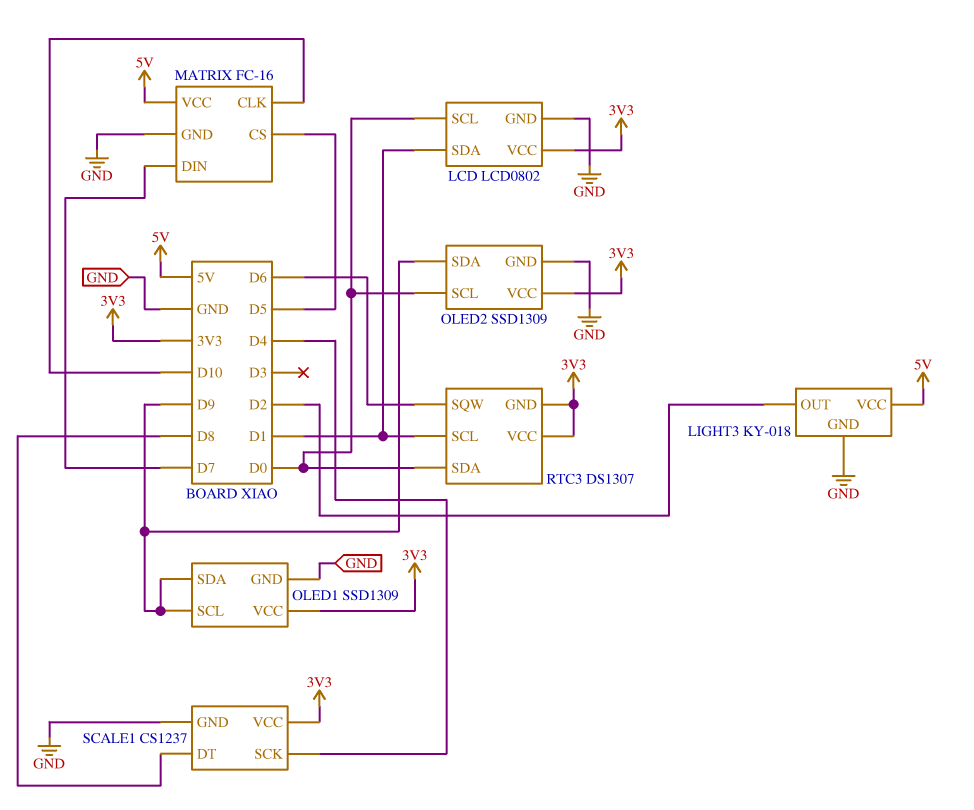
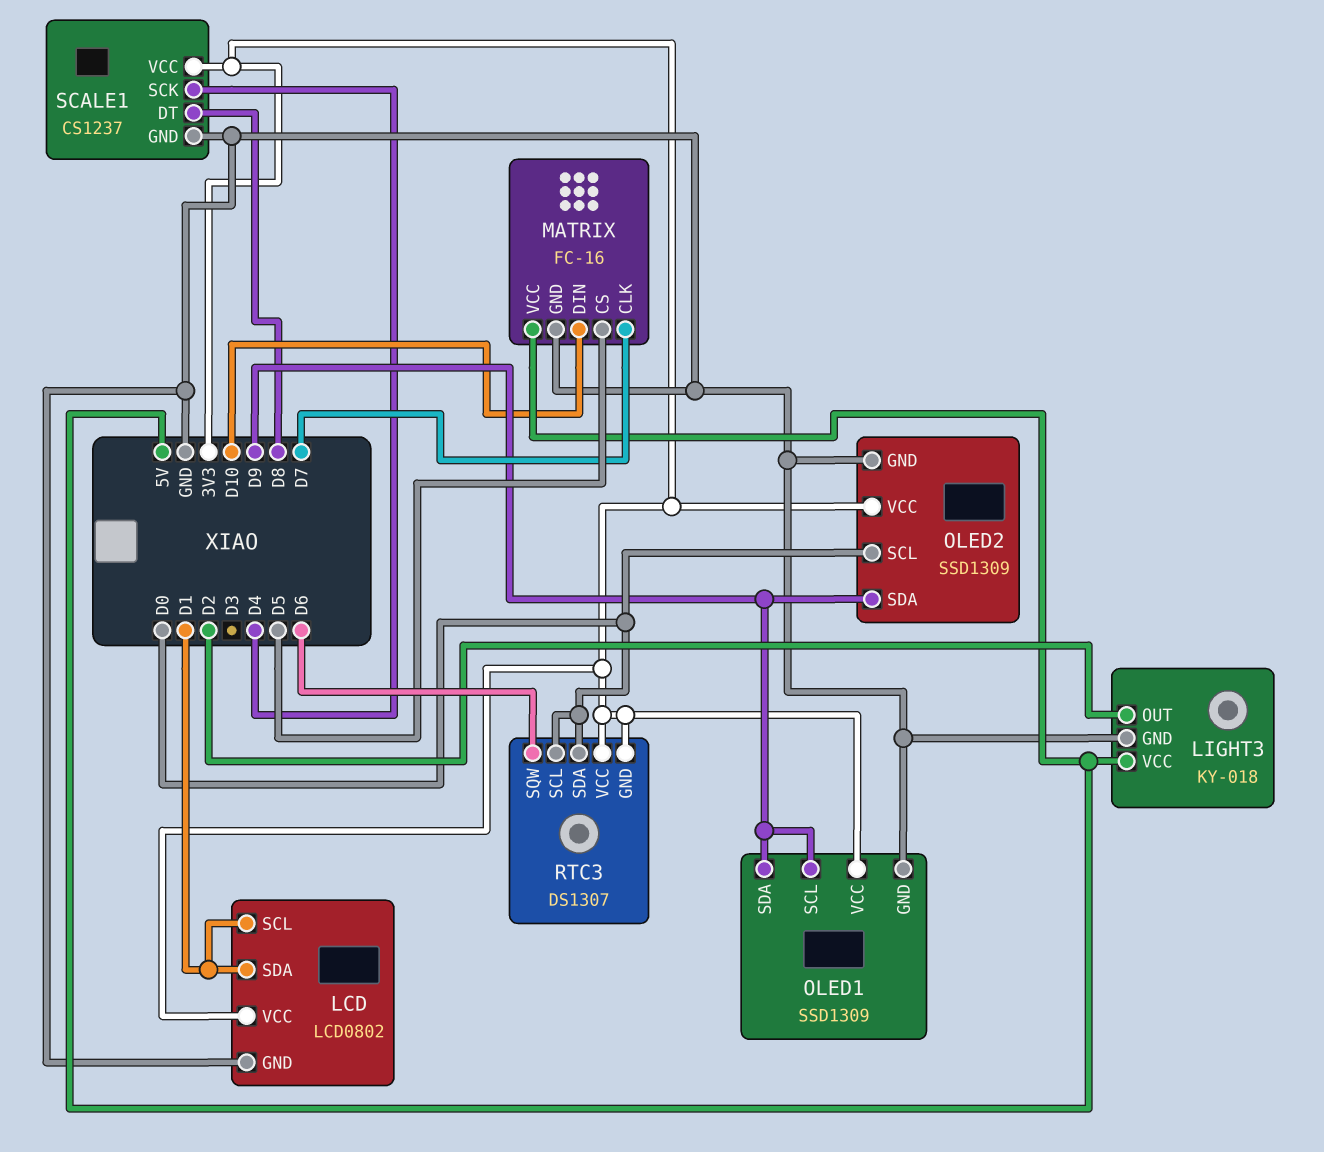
LCD pin SCL: D0 -> D1
MATRIX pin CLK: D10 -> D7
MATRIX pin DIN: D7 -> D10
RTC3 pin SCL: D1 -> D0

